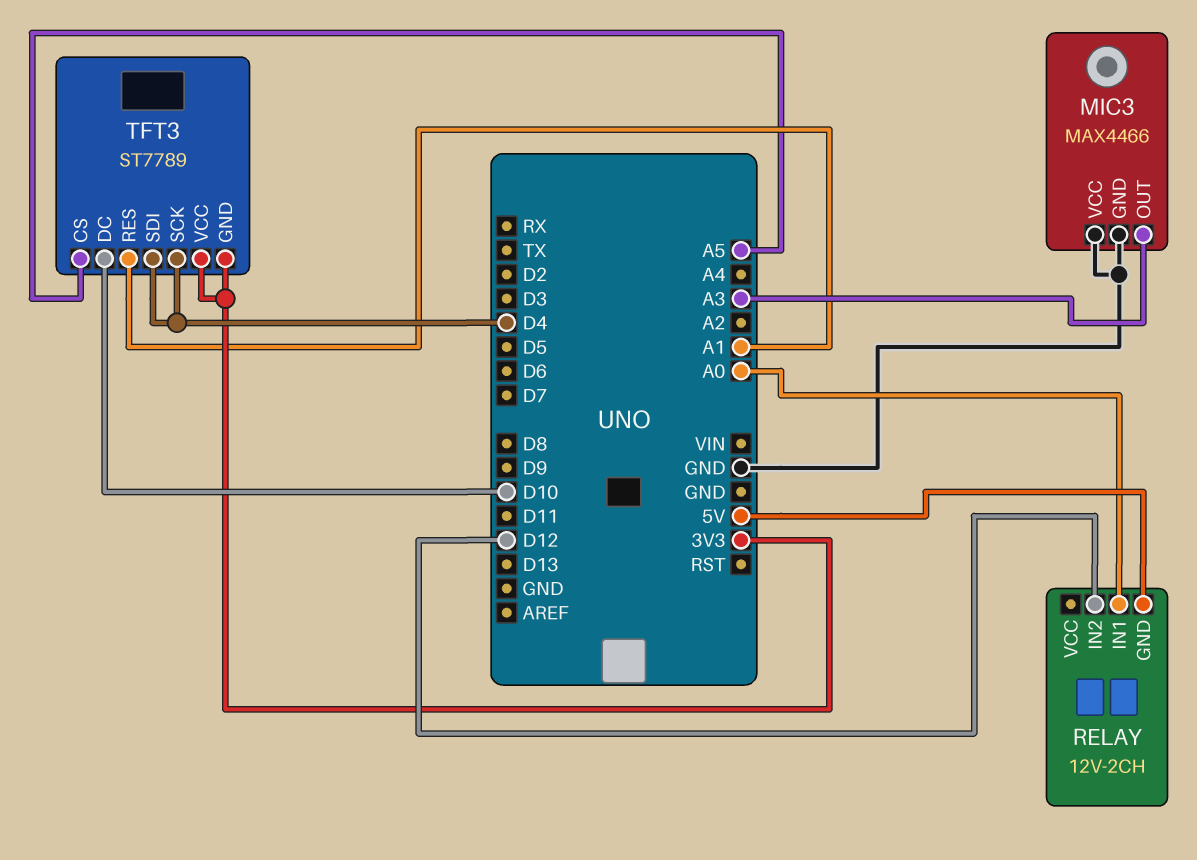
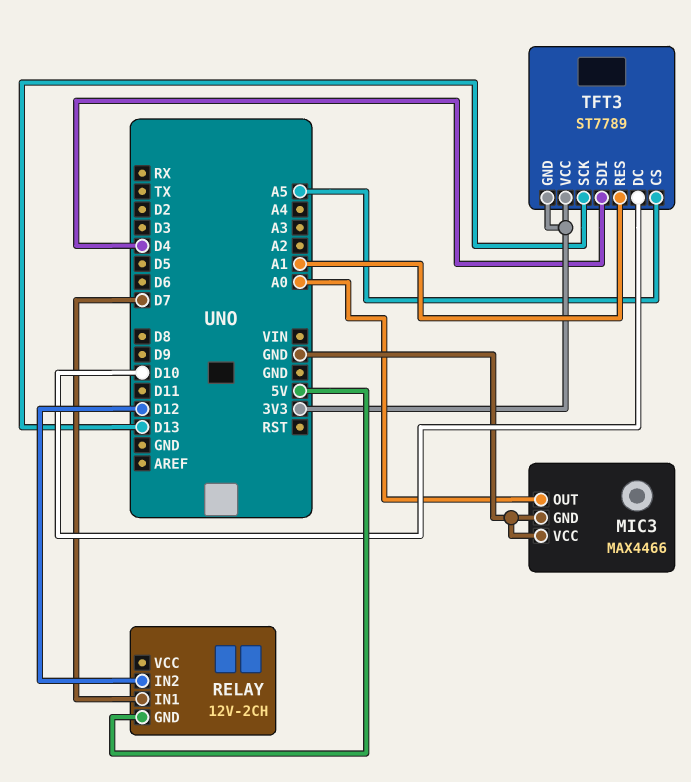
MIC3 pin OUT: A3 -> A0
RELAY pin IN1: A0 -> D7
TFT3 pin SCK: D4 -> D13

